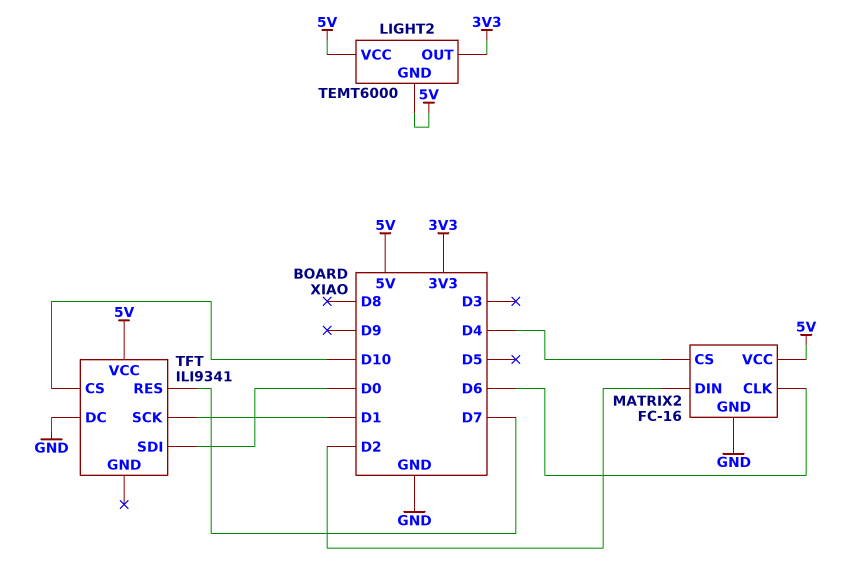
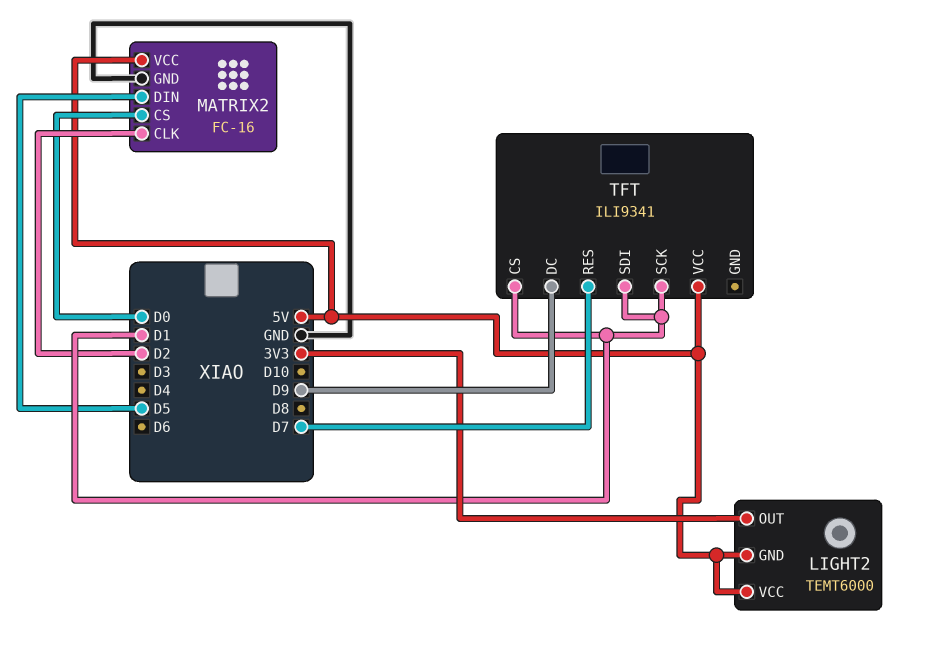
MATRIX2 pin CLK: D6 -> D2
MATRIX2 pin CS: D4 -> D0
MATRIX2 pin DIN: D2 -> D5
TFT pin CS: D10 -> D1
TFT pin DC: GND -> D9
TFT pin SDI: D0 -> D1

